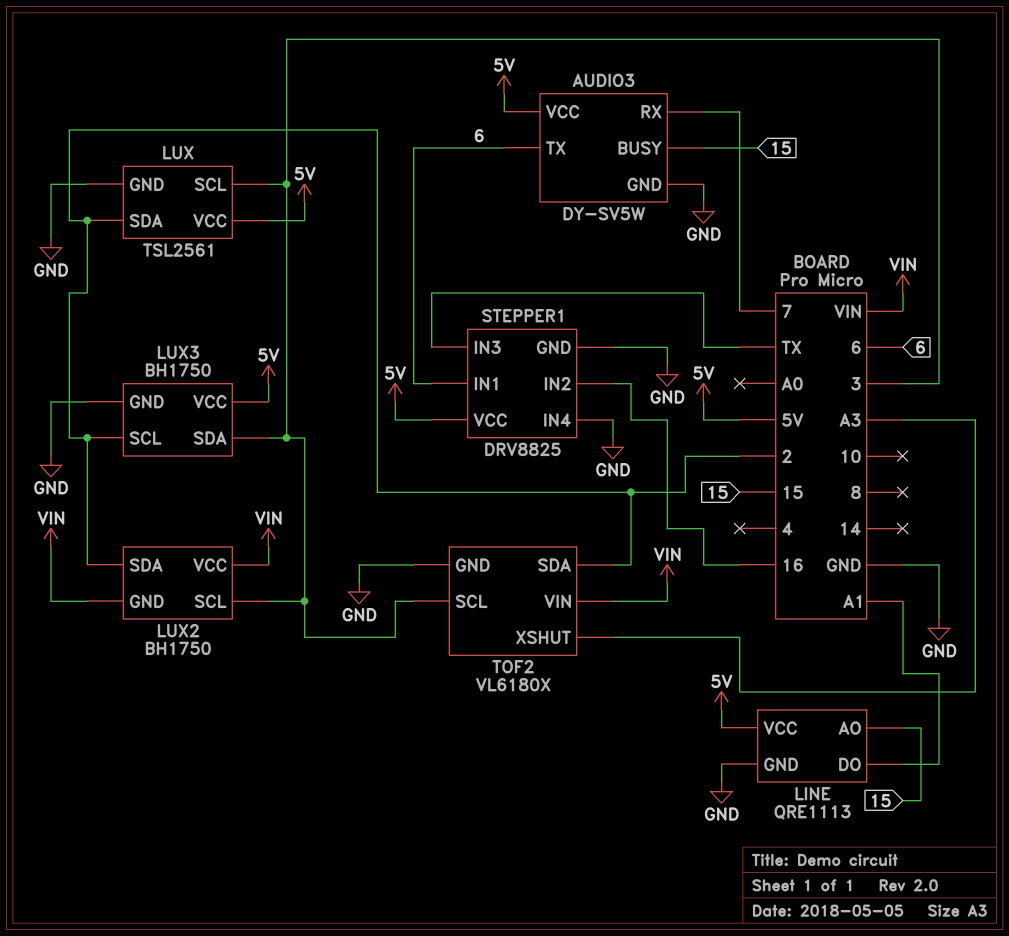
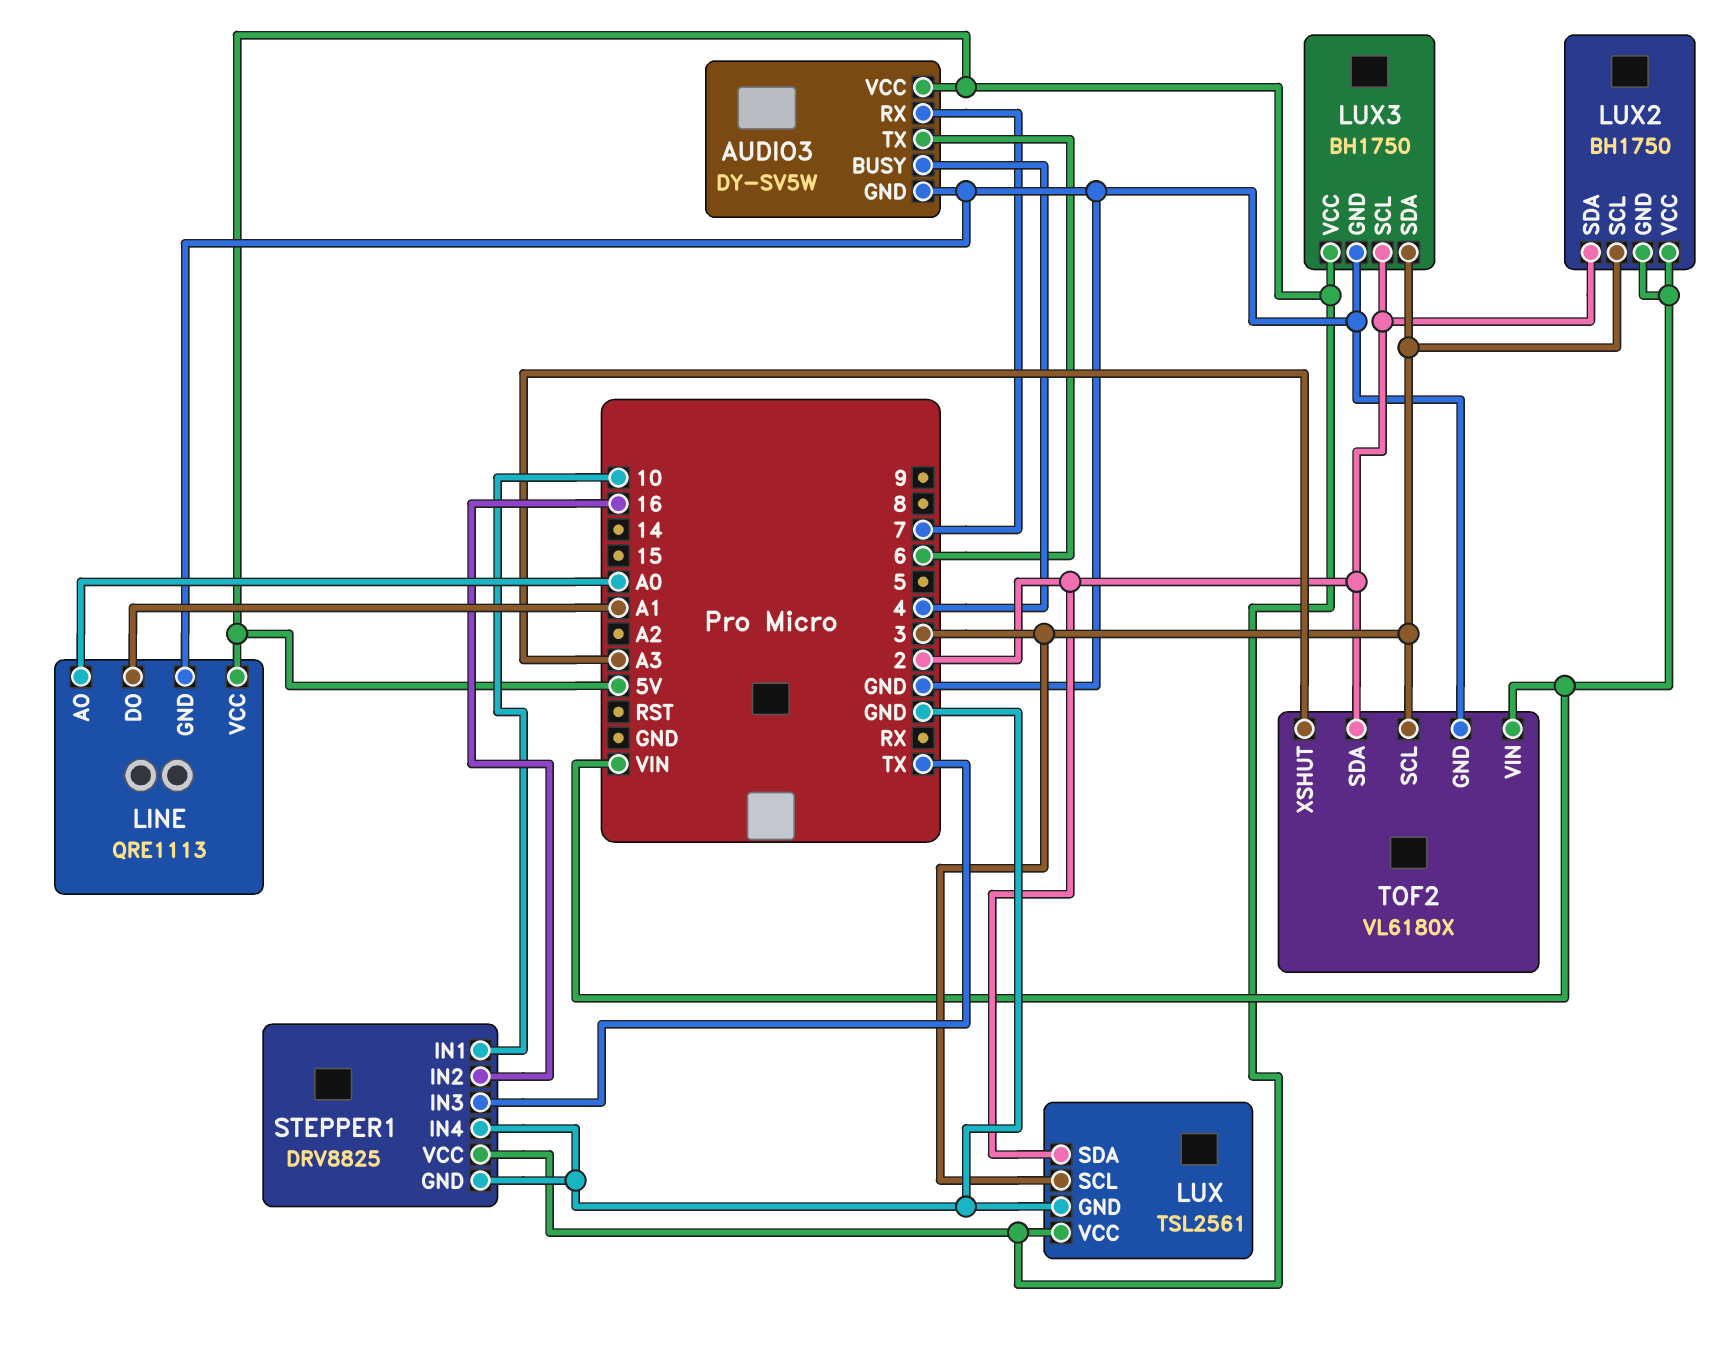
AUDIO3 pin BUSY: 15 -> 4
LINE pin AO: 15 -> A0
STEPPER1 pin IN1: 6 -> 10

